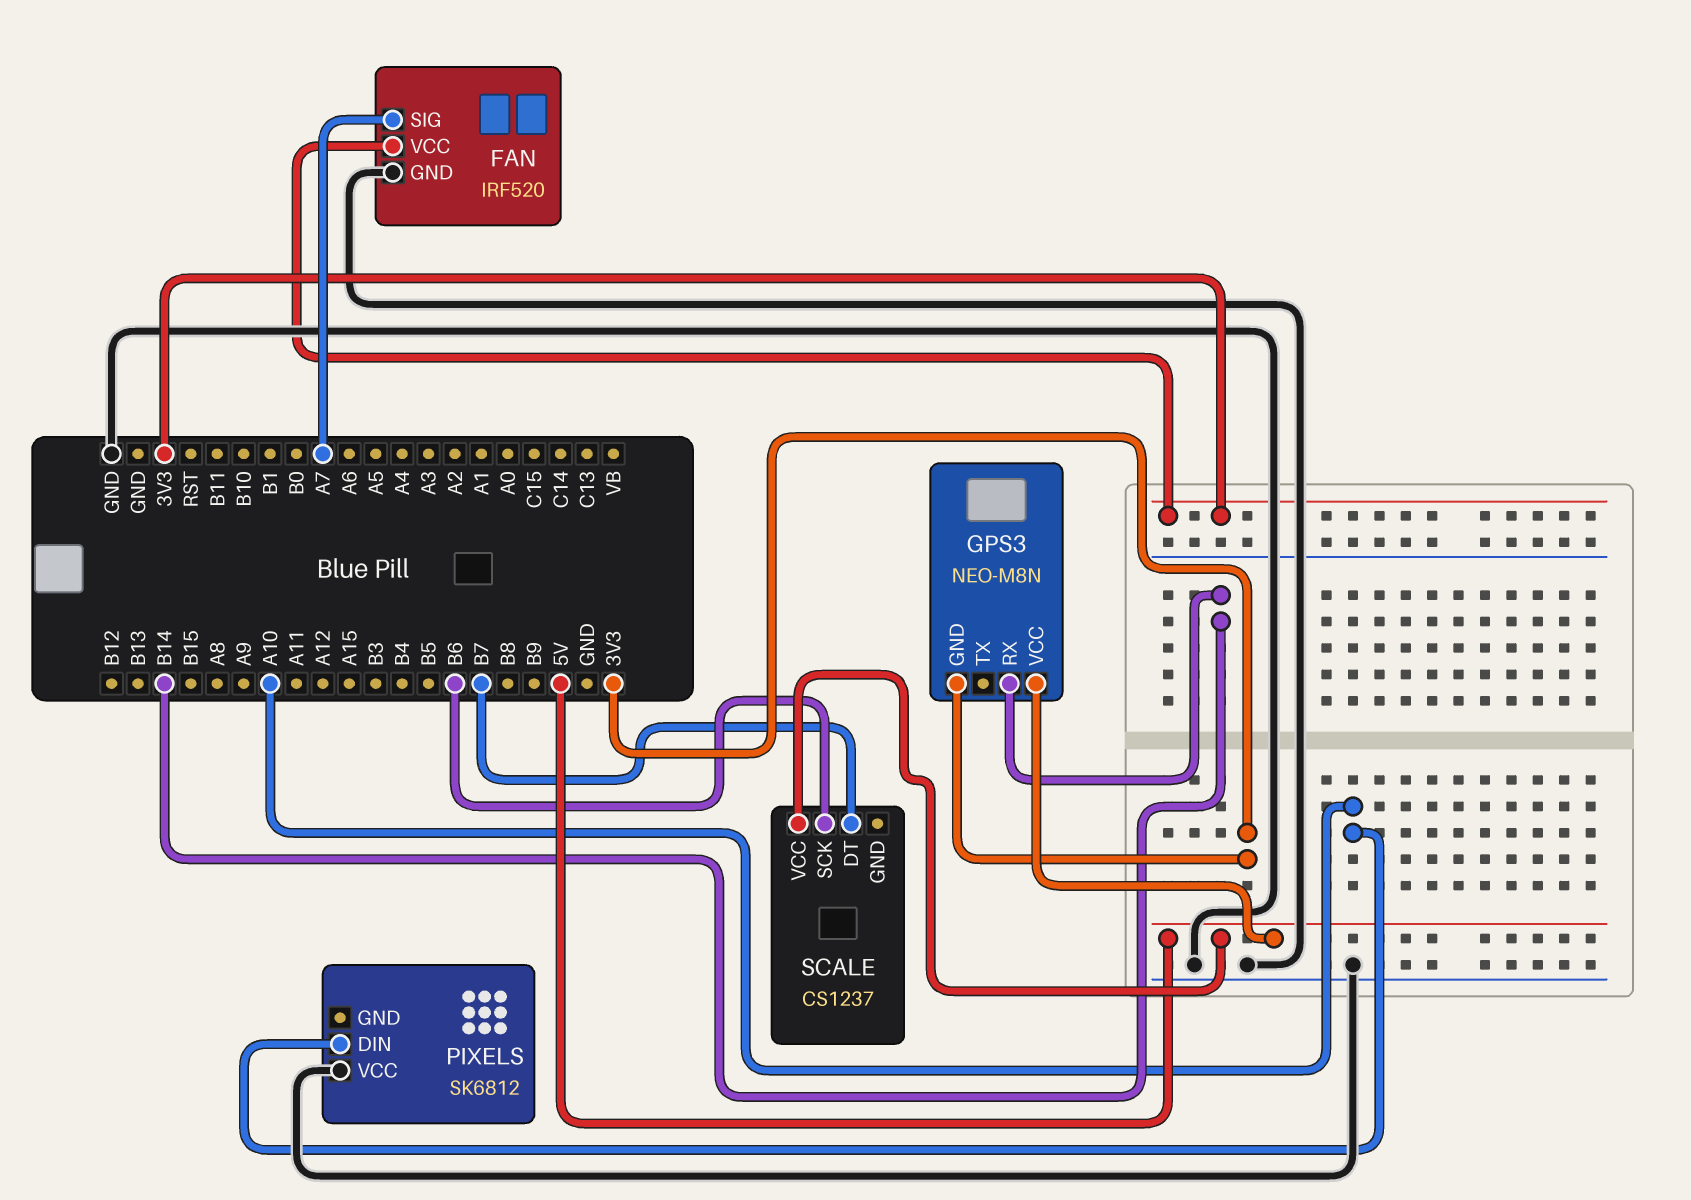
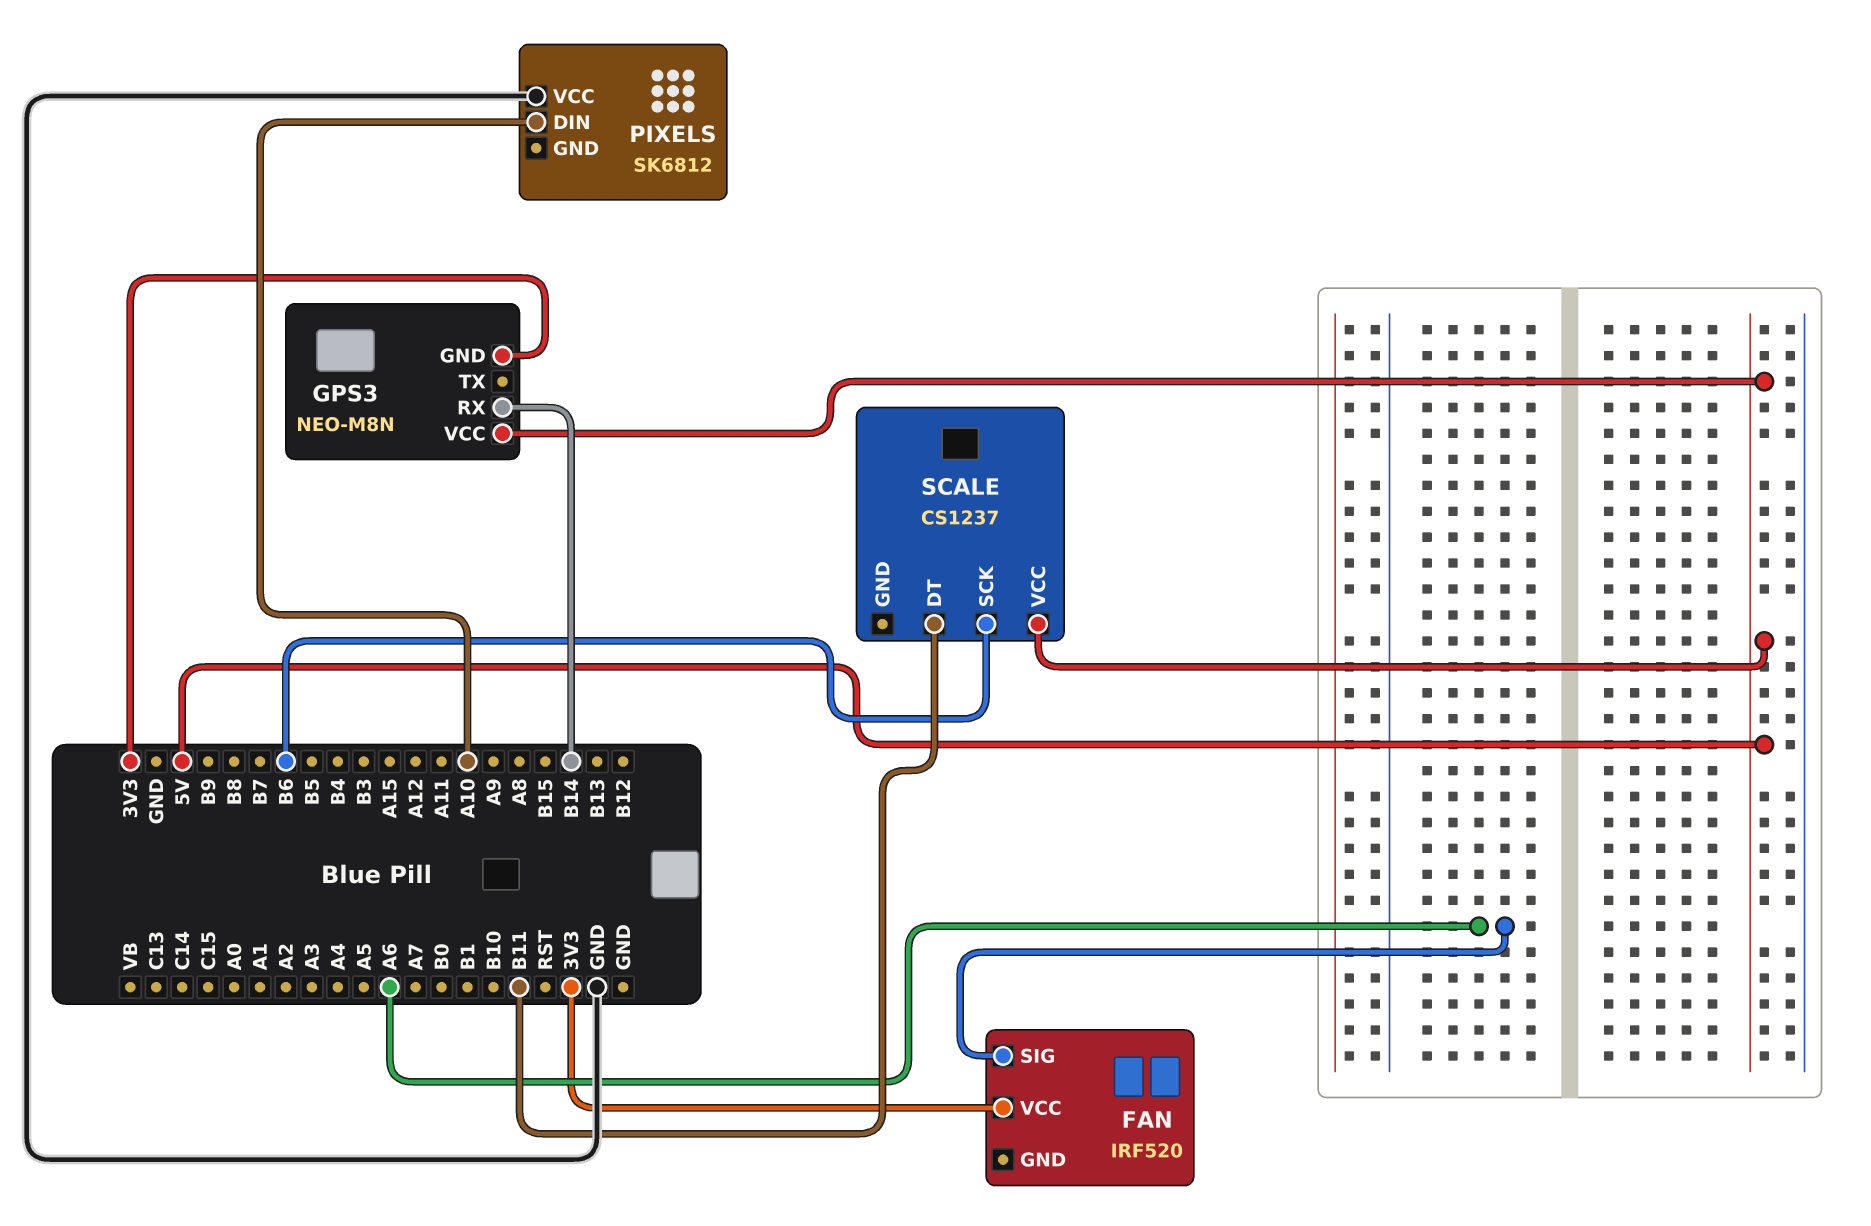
FAN pin GND: GND -> none
FAN pin SIG: A7 -> A6
SCALE pin DT: B7 -> B11

